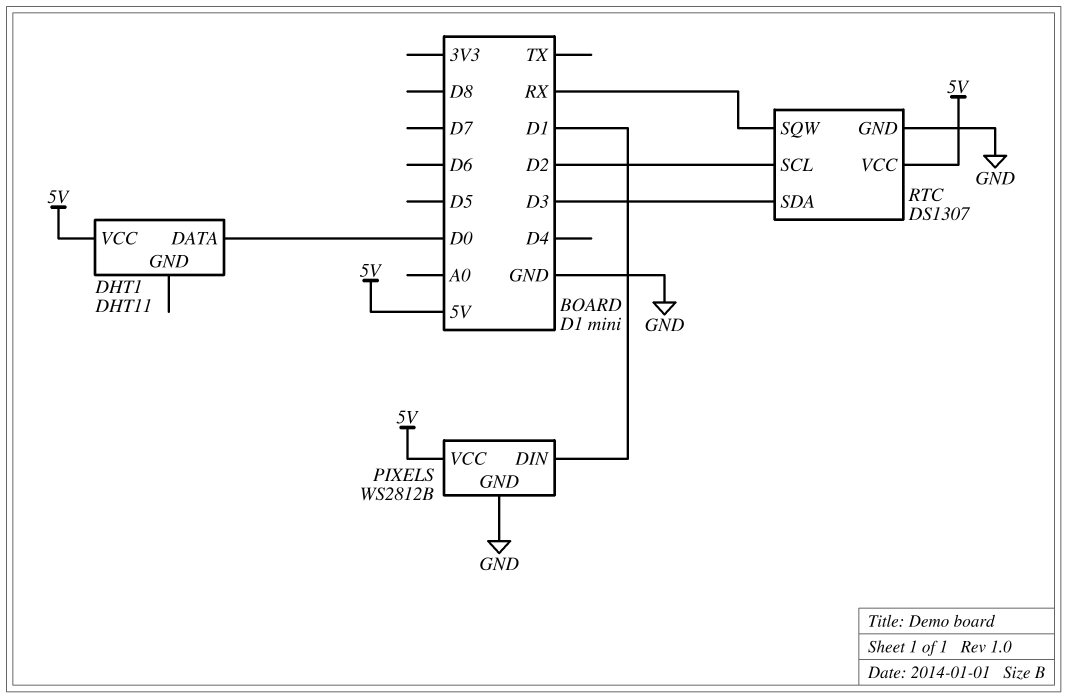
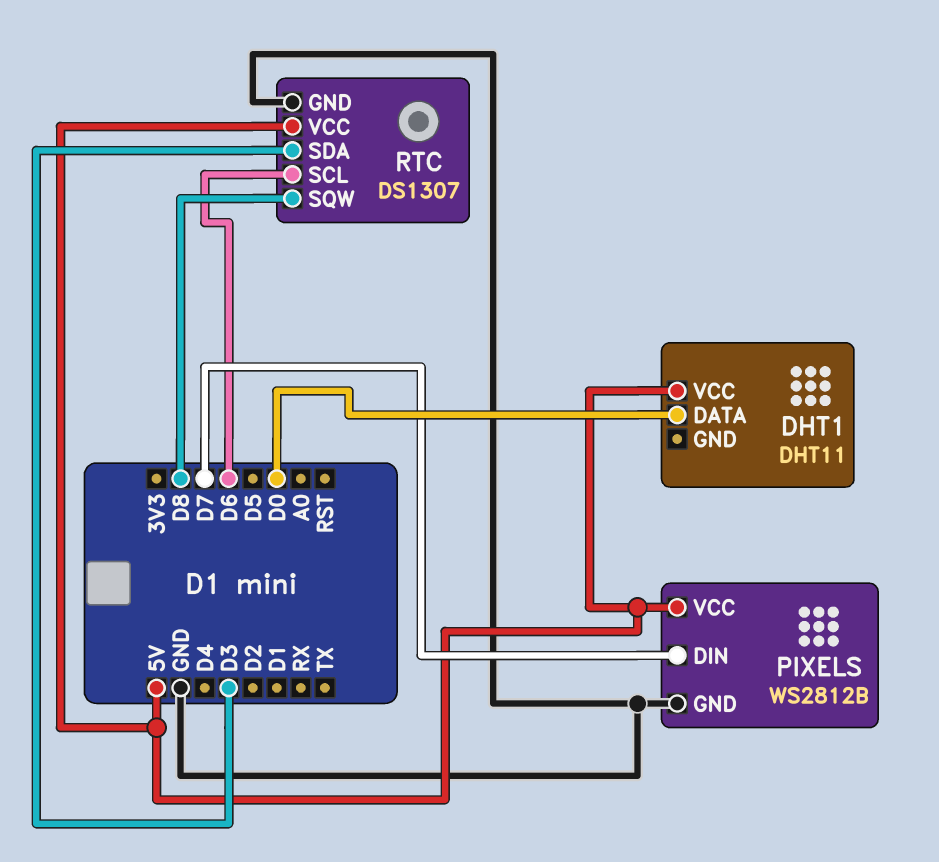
PIXELS pin DIN: D1 -> D7
RTC pin SCL: D2 -> D6
RTC pin SQW: RX -> D8

